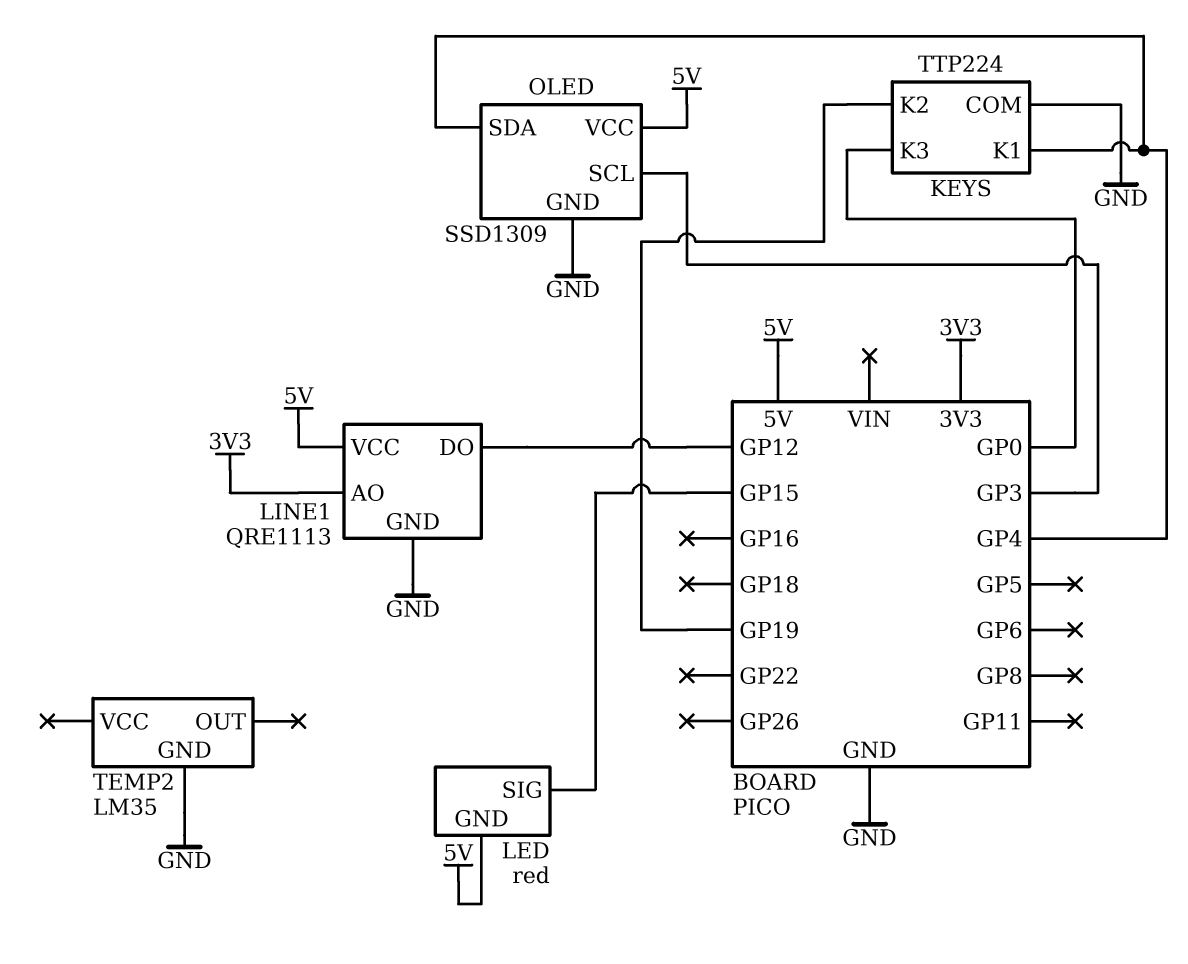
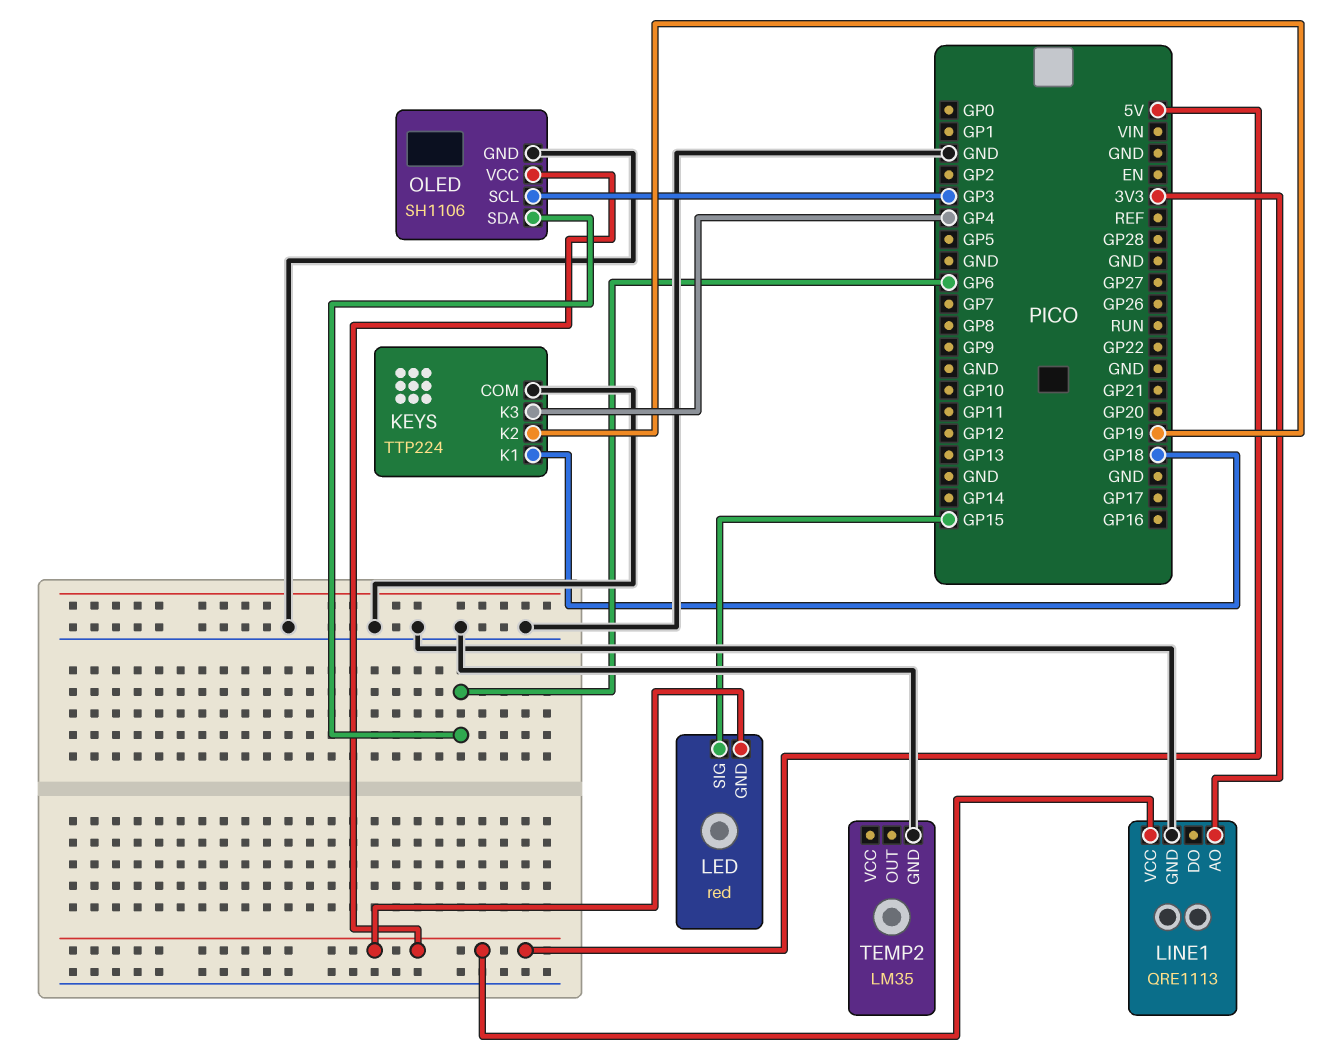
KEYS pin K1: GP4 -> GP18
KEYS pin K3: GP0 -> GP4
LINE1 pin DO: GP12 -> none
OLED: SSD1309 -> SH1106
OLED pin SDA: GP4 -> GP6

